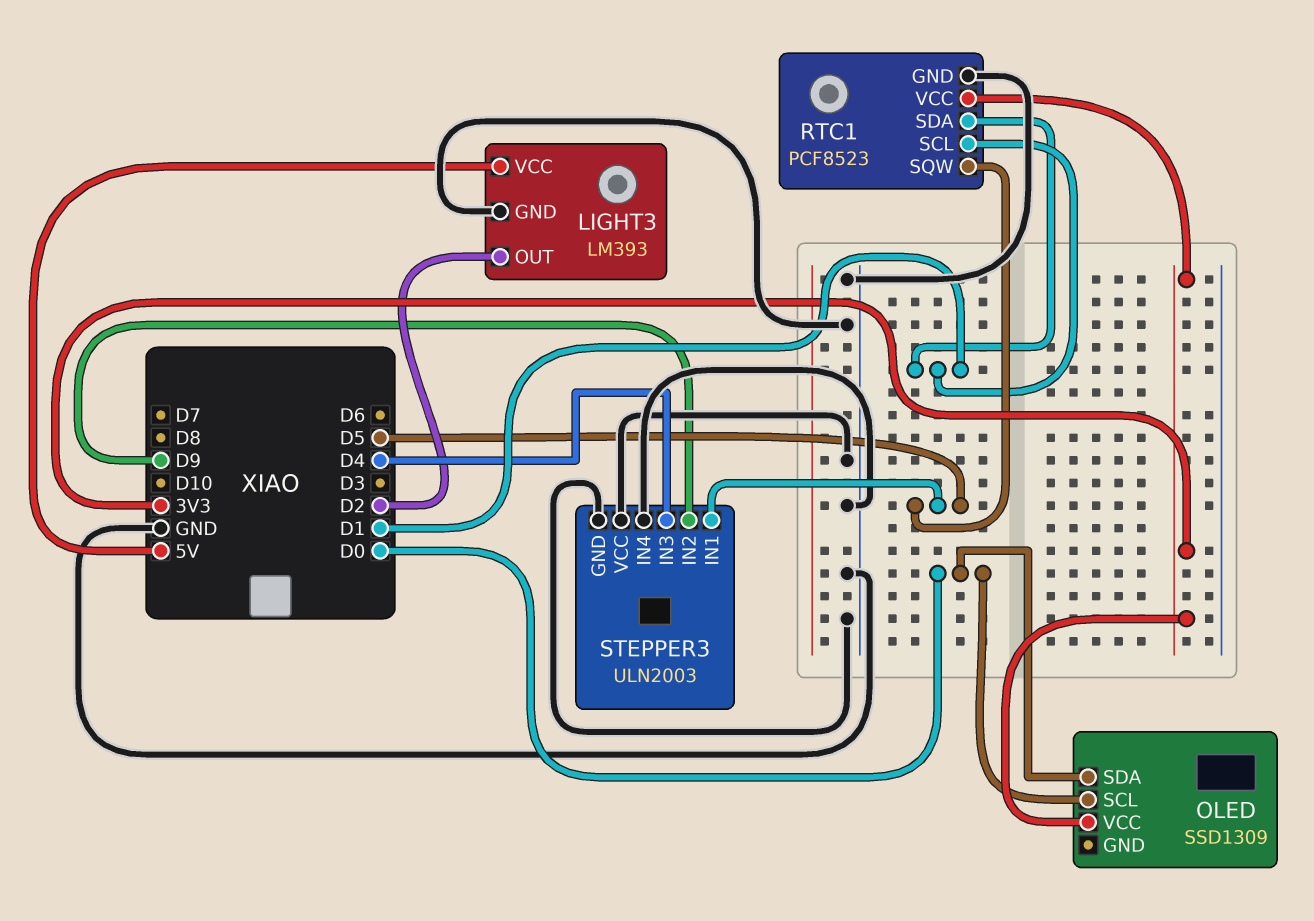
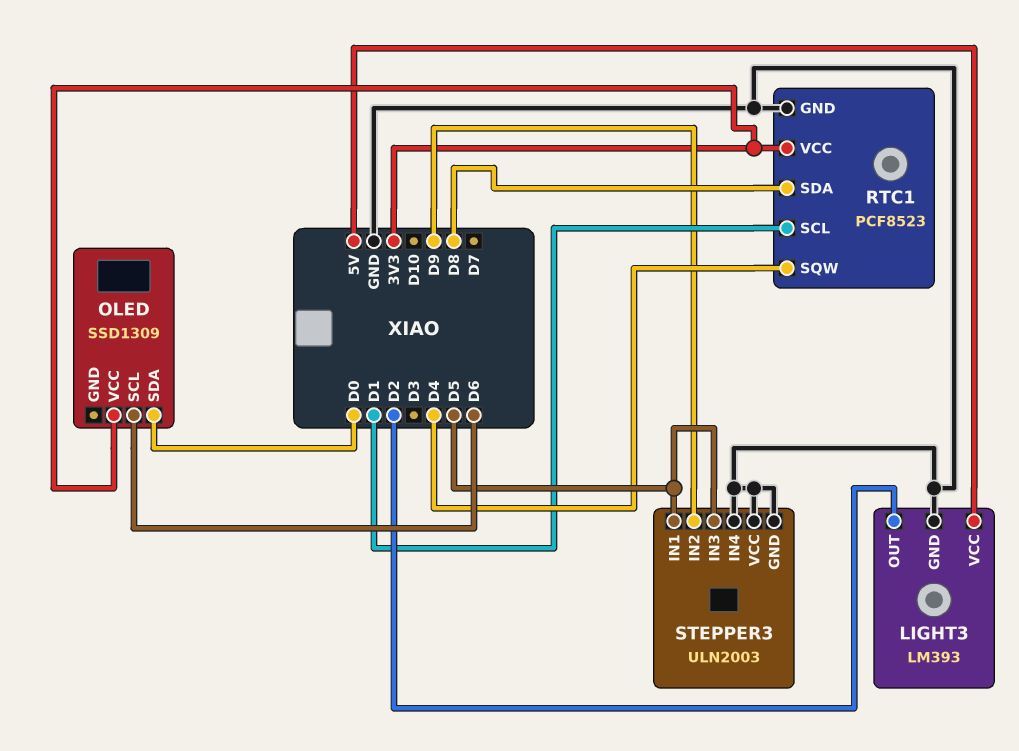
OLED pin SCL: D0 -> D6
RTC1 pin SDA: D1 -> D8
RTC1 pin SQW: D5 -> D4
STEPPER3 pin IN3: D4 -> D5

